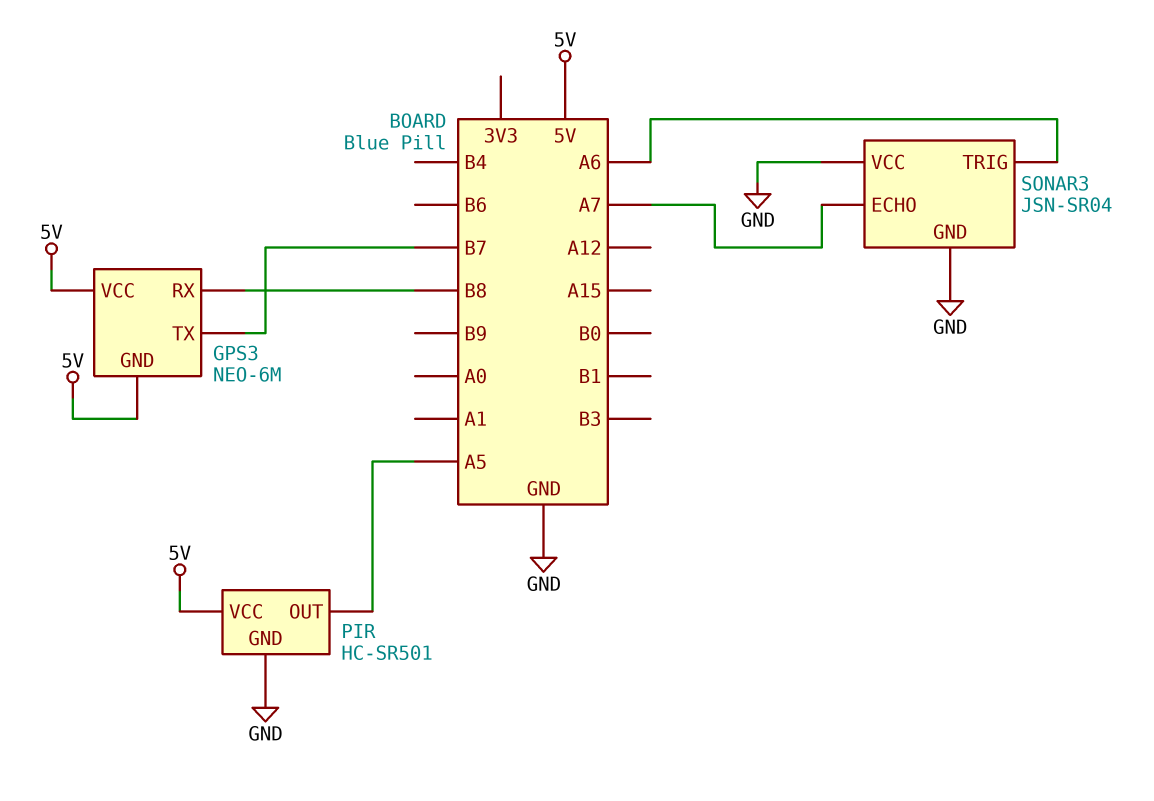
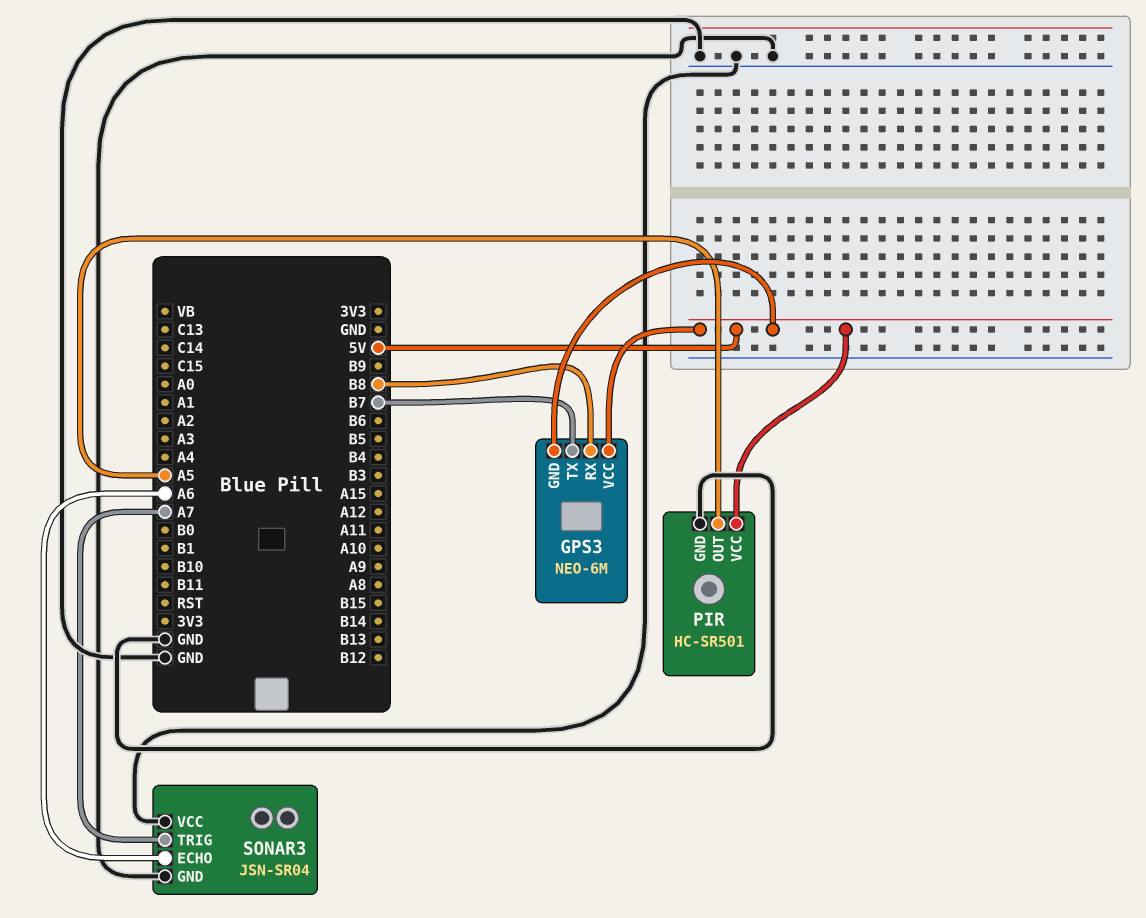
SONAR3 pin ECHO: A7 -> A6
SONAR3 pin TRIG: A6 -> A7

